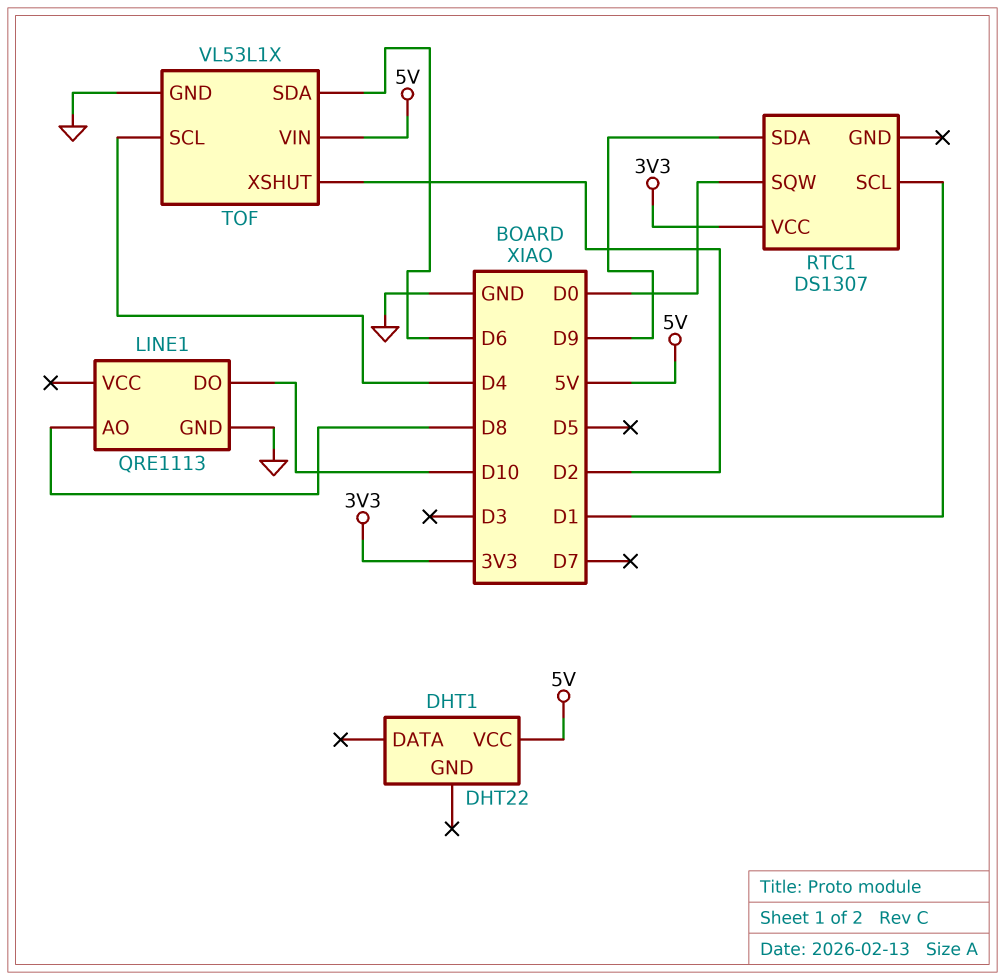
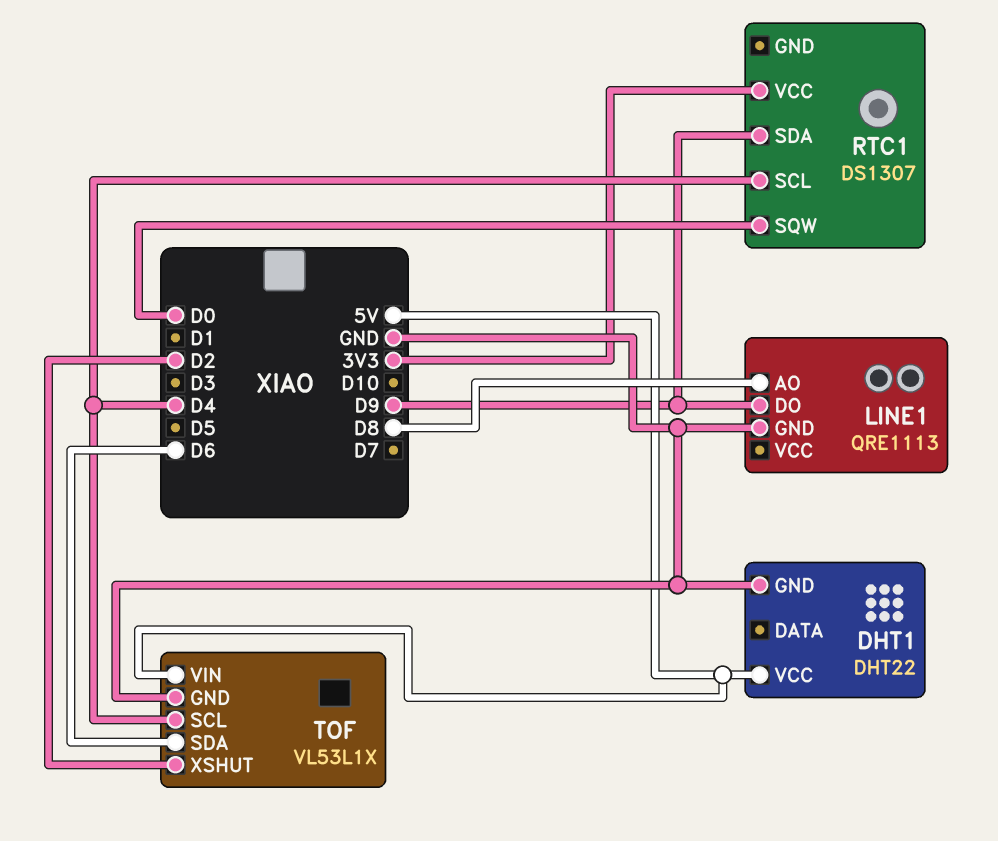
DHT1 pin GND: none -> GND
LINE1 pin DO: D10 -> D9
RTC1 pin SCL: D1 -> D4

